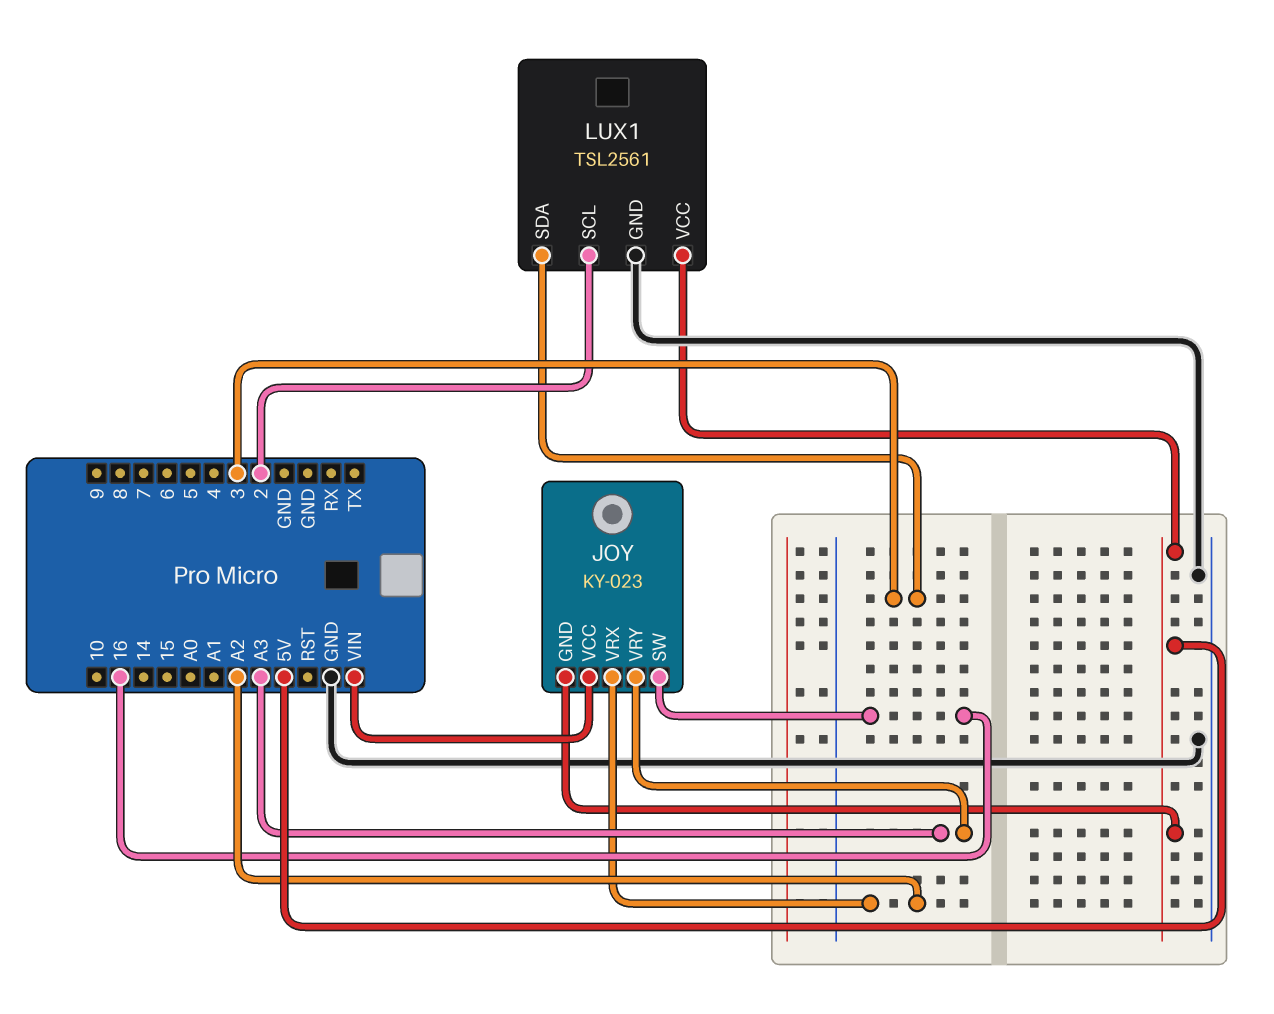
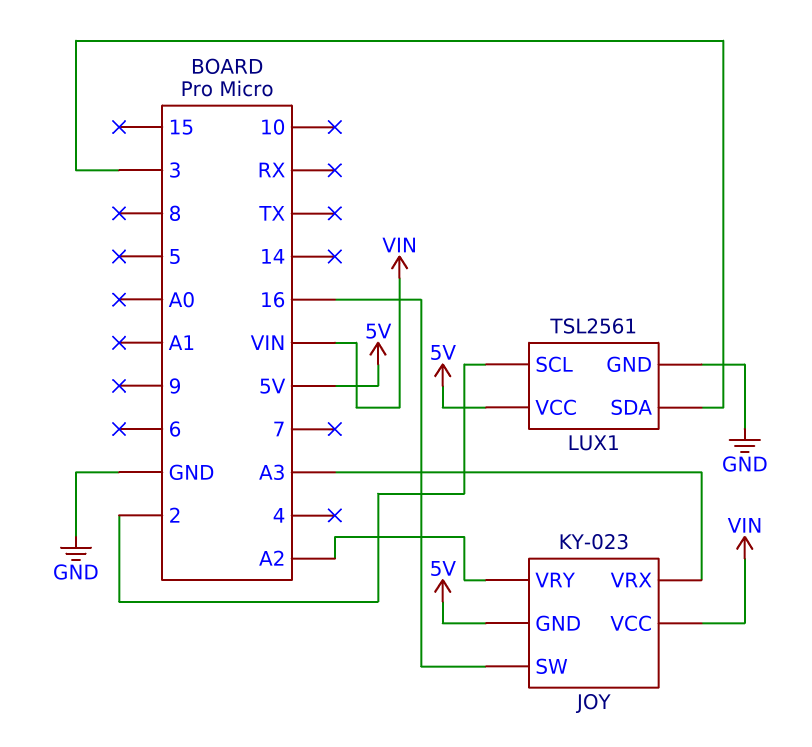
JOY pin VRX: A2 -> A3
JOY pin VRY: A3 -> A2

